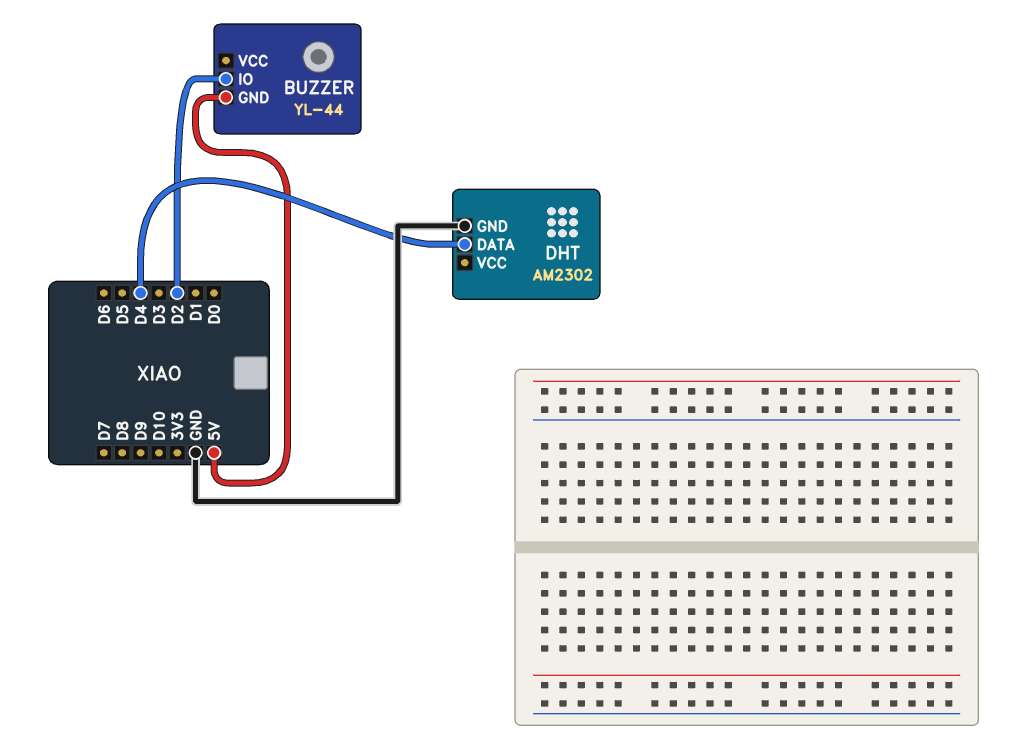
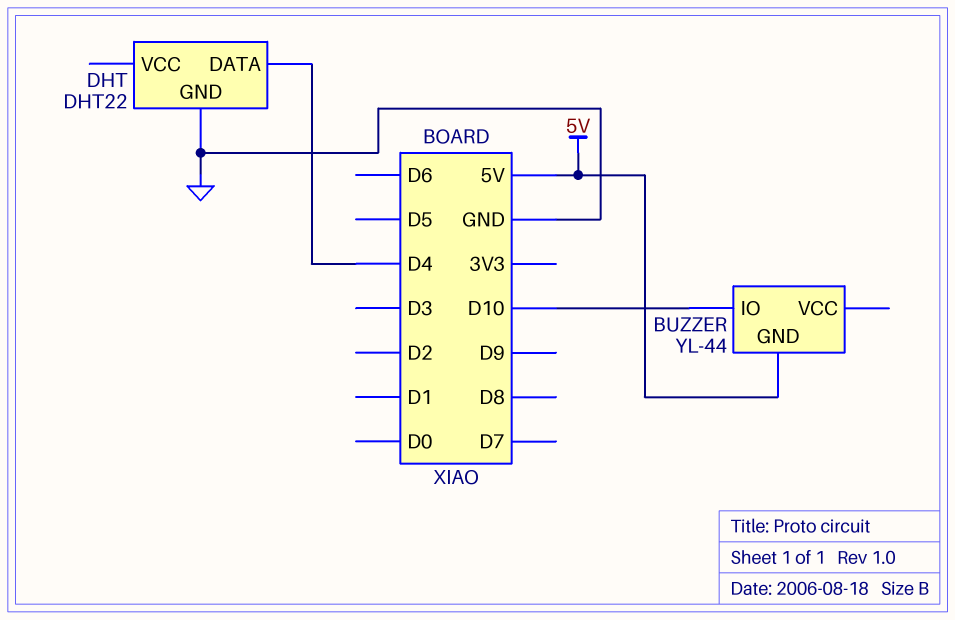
BUZZER pin IO: D2 -> D10
DHT: AM2302 -> DHT22

